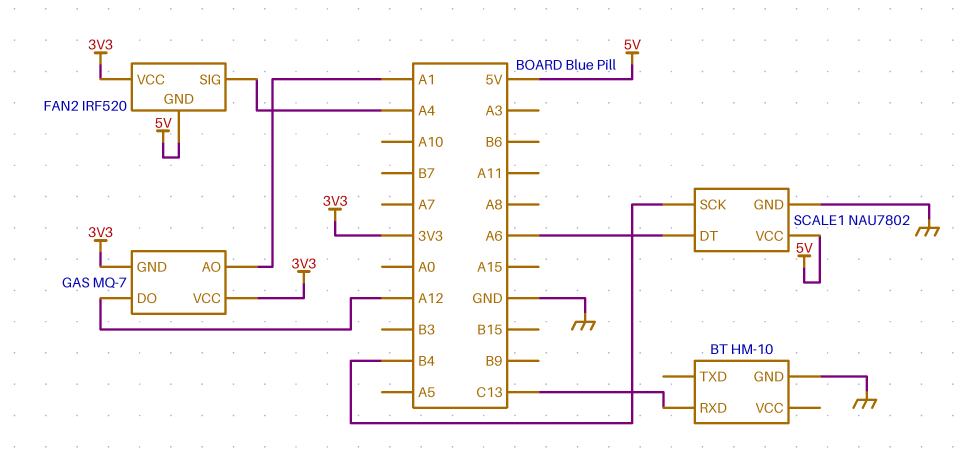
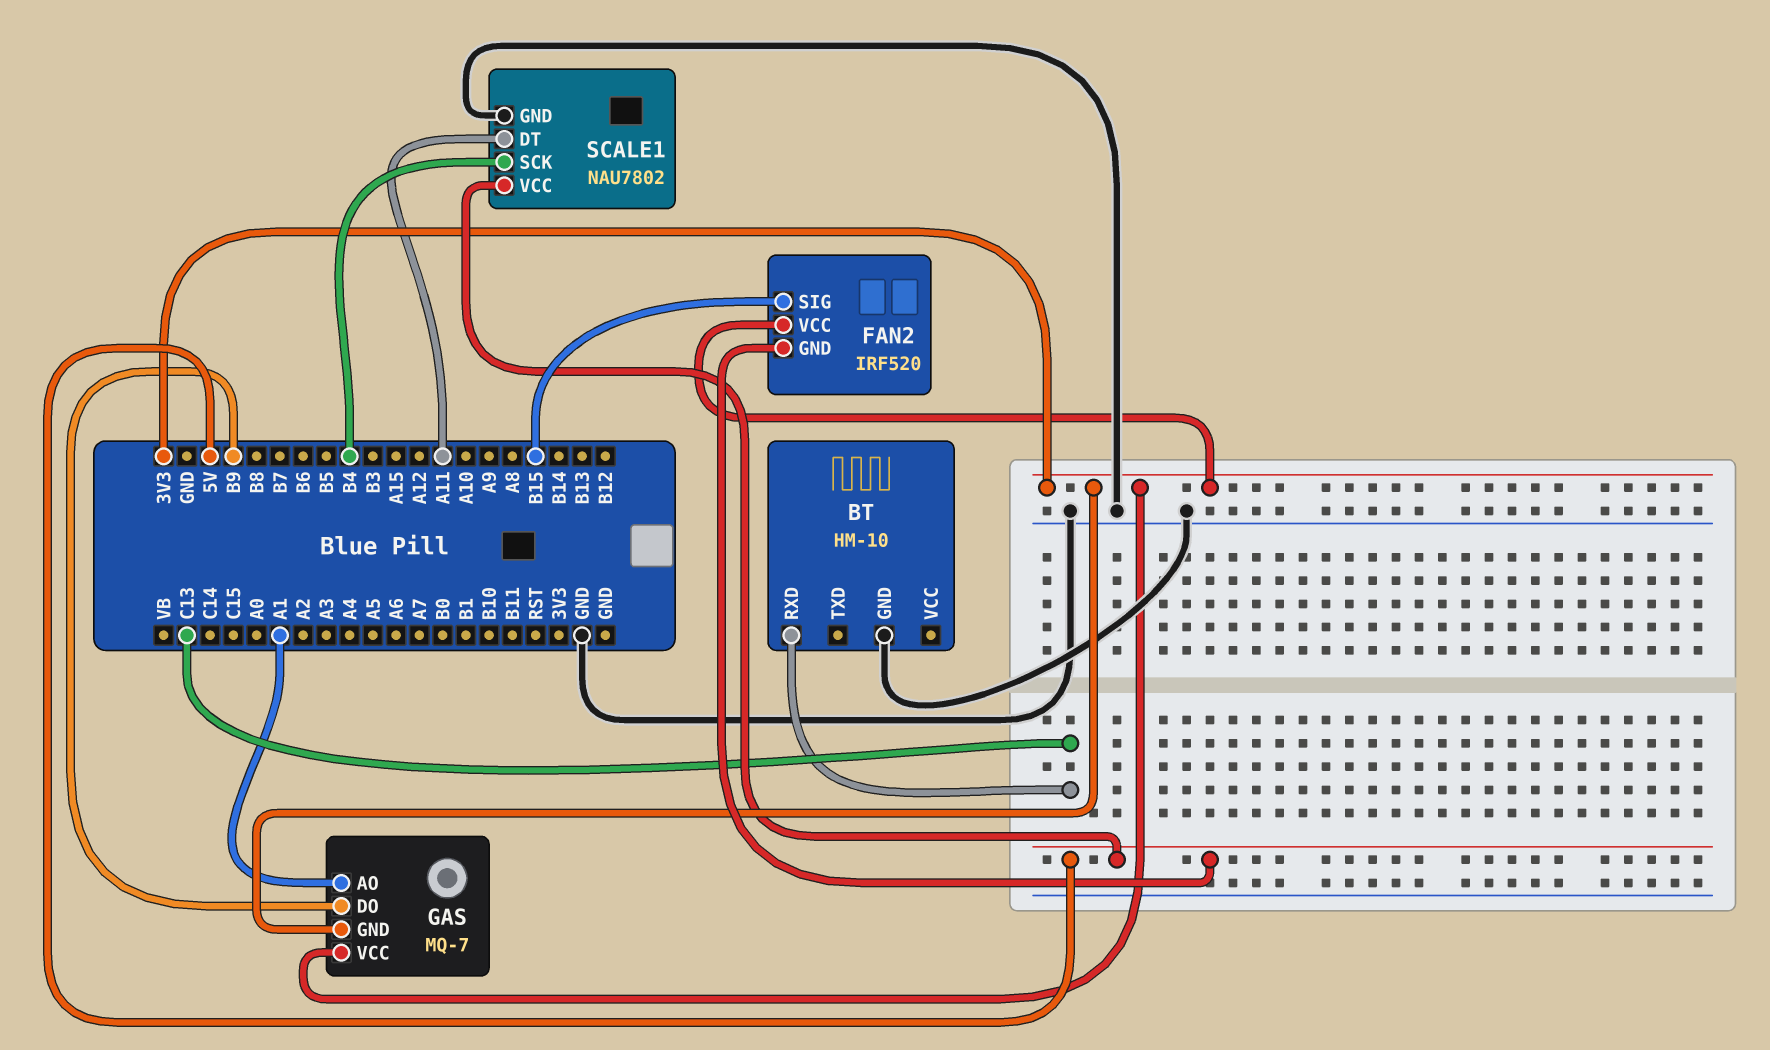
FAN2 pin SIG: A4 -> B15
GAS pin DO: A12 -> B9
SCALE1 pin DT: A6 -> A11

